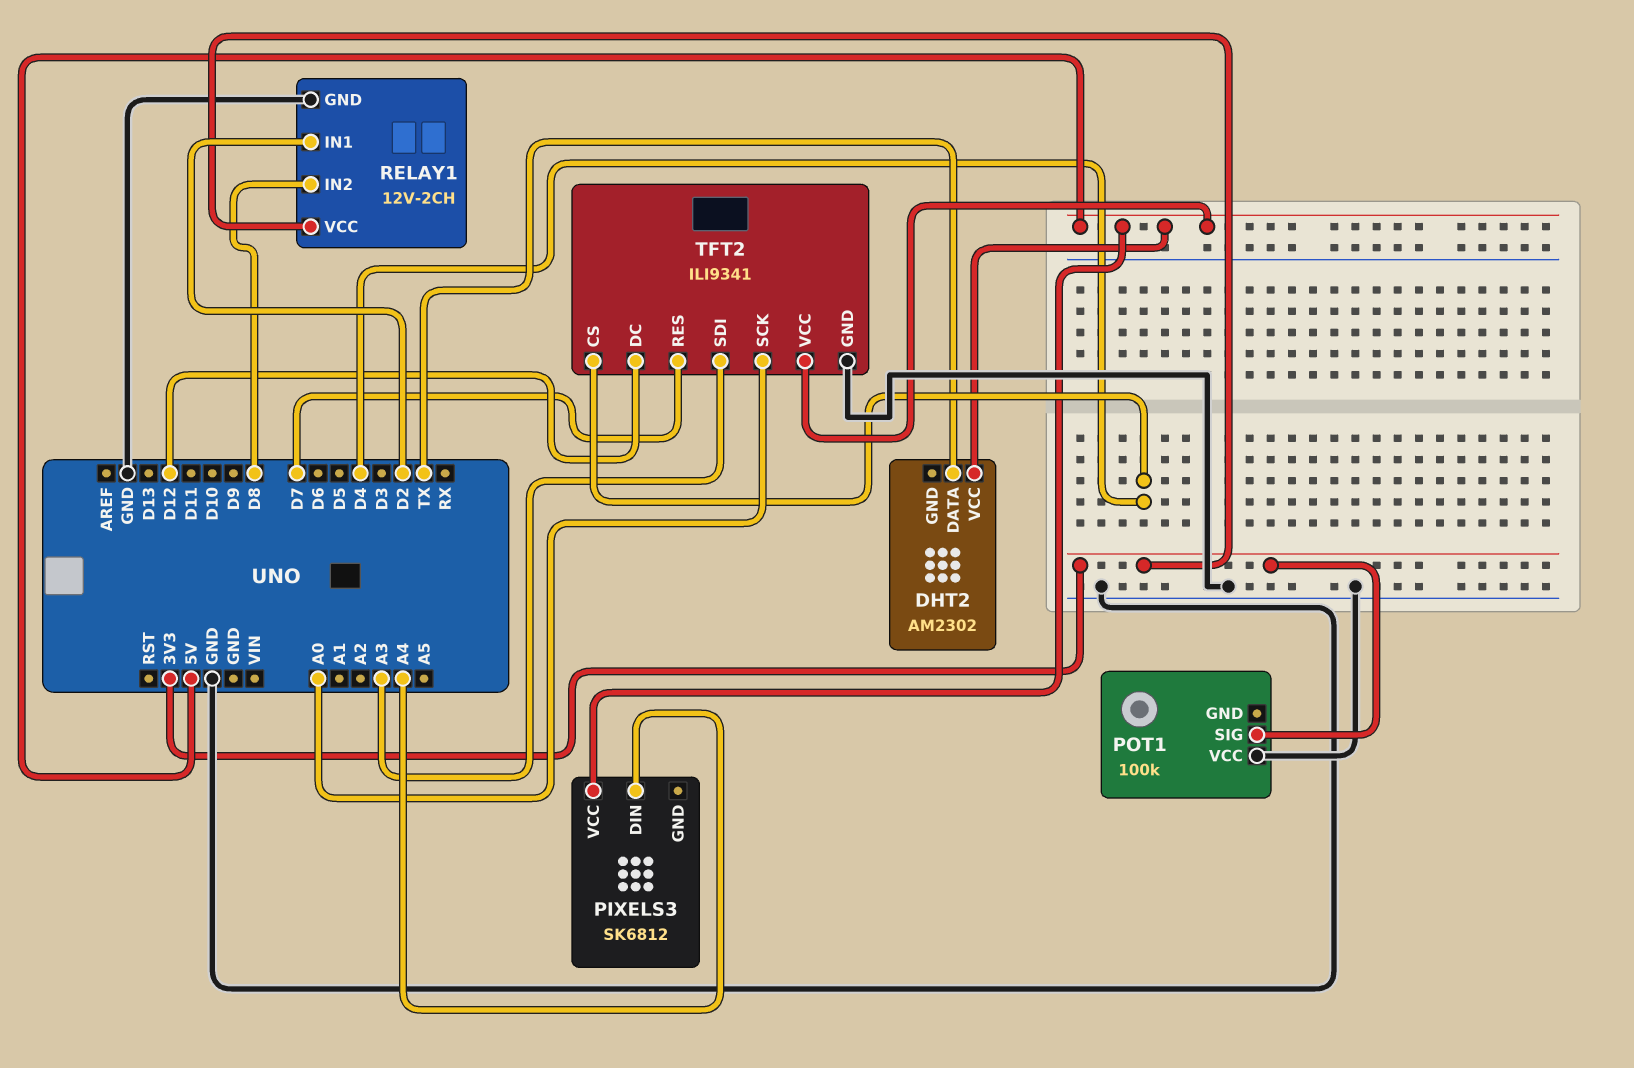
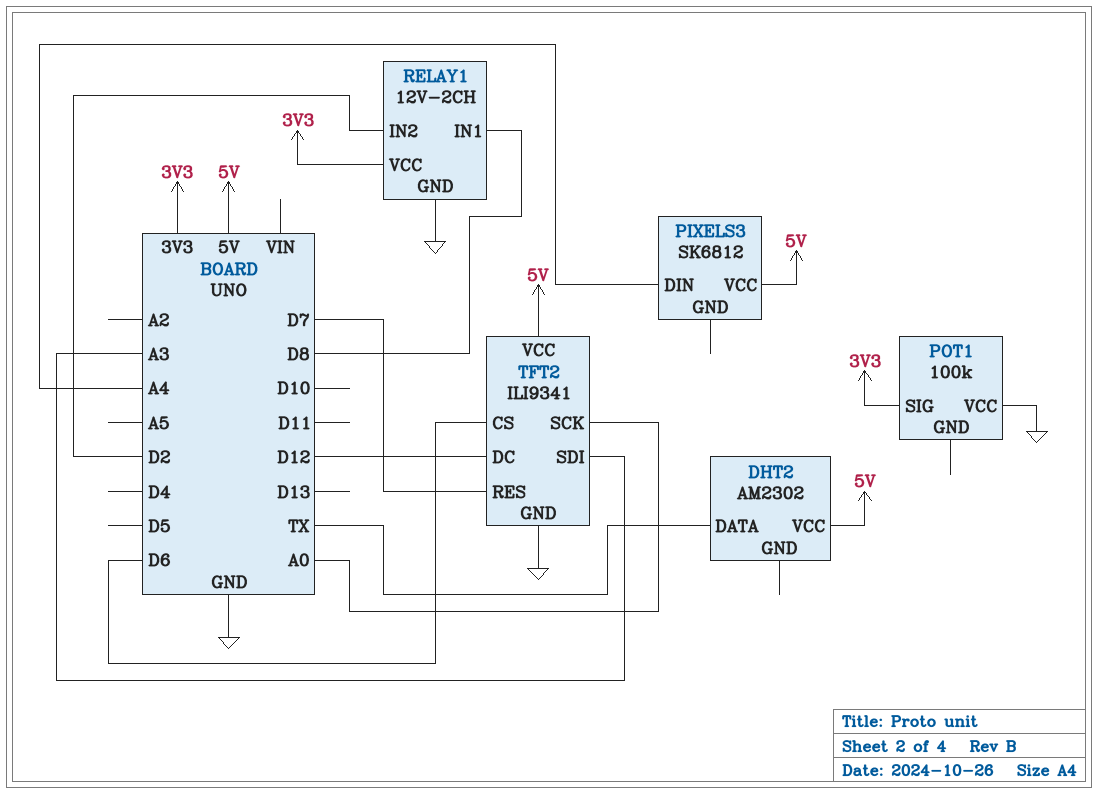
RELAY1 pin IN1: D2 -> D8
RELAY1 pin IN2: D8 -> D2
TFT2 pin CS: D4 -> D6

